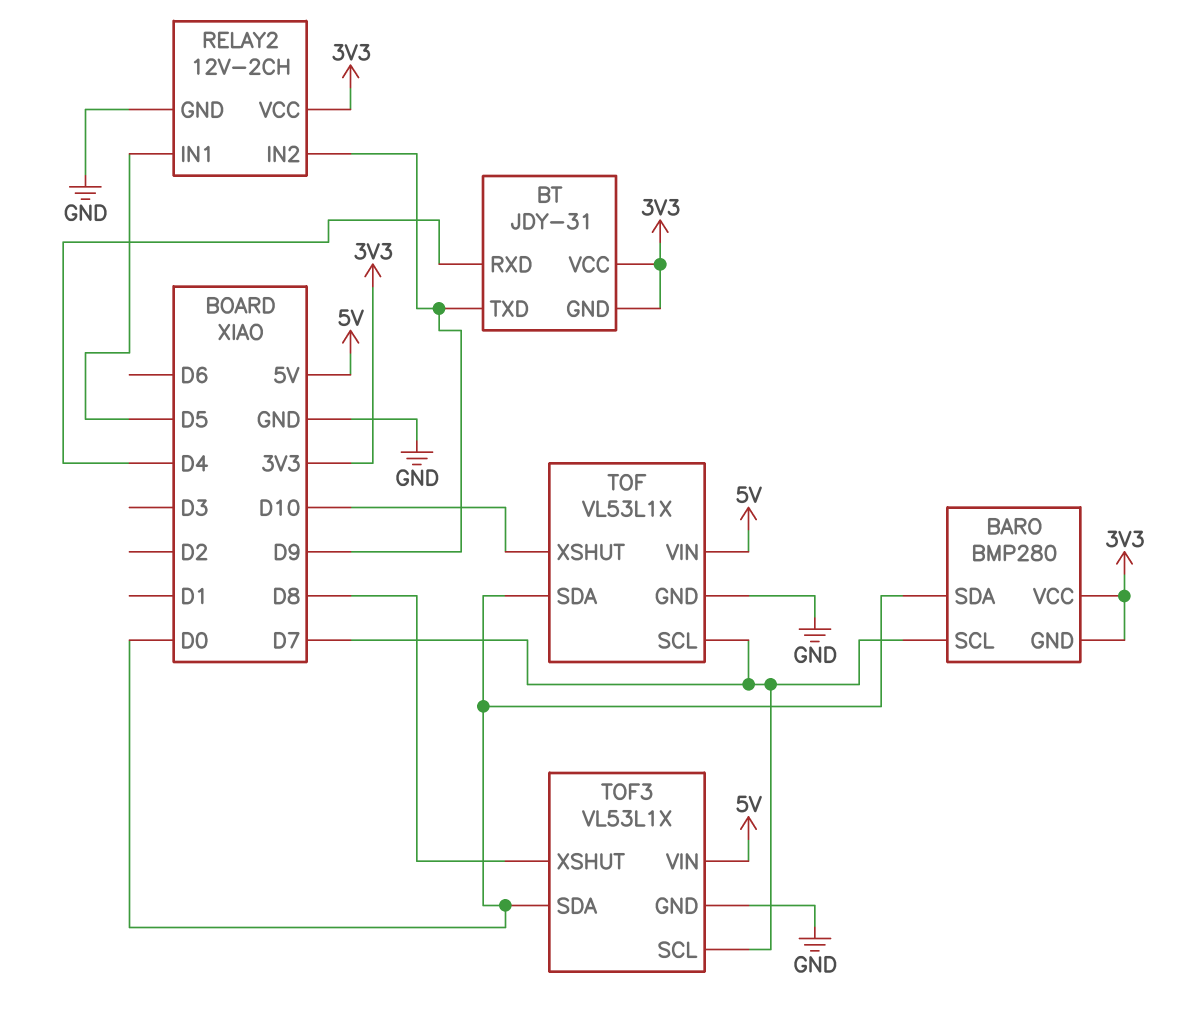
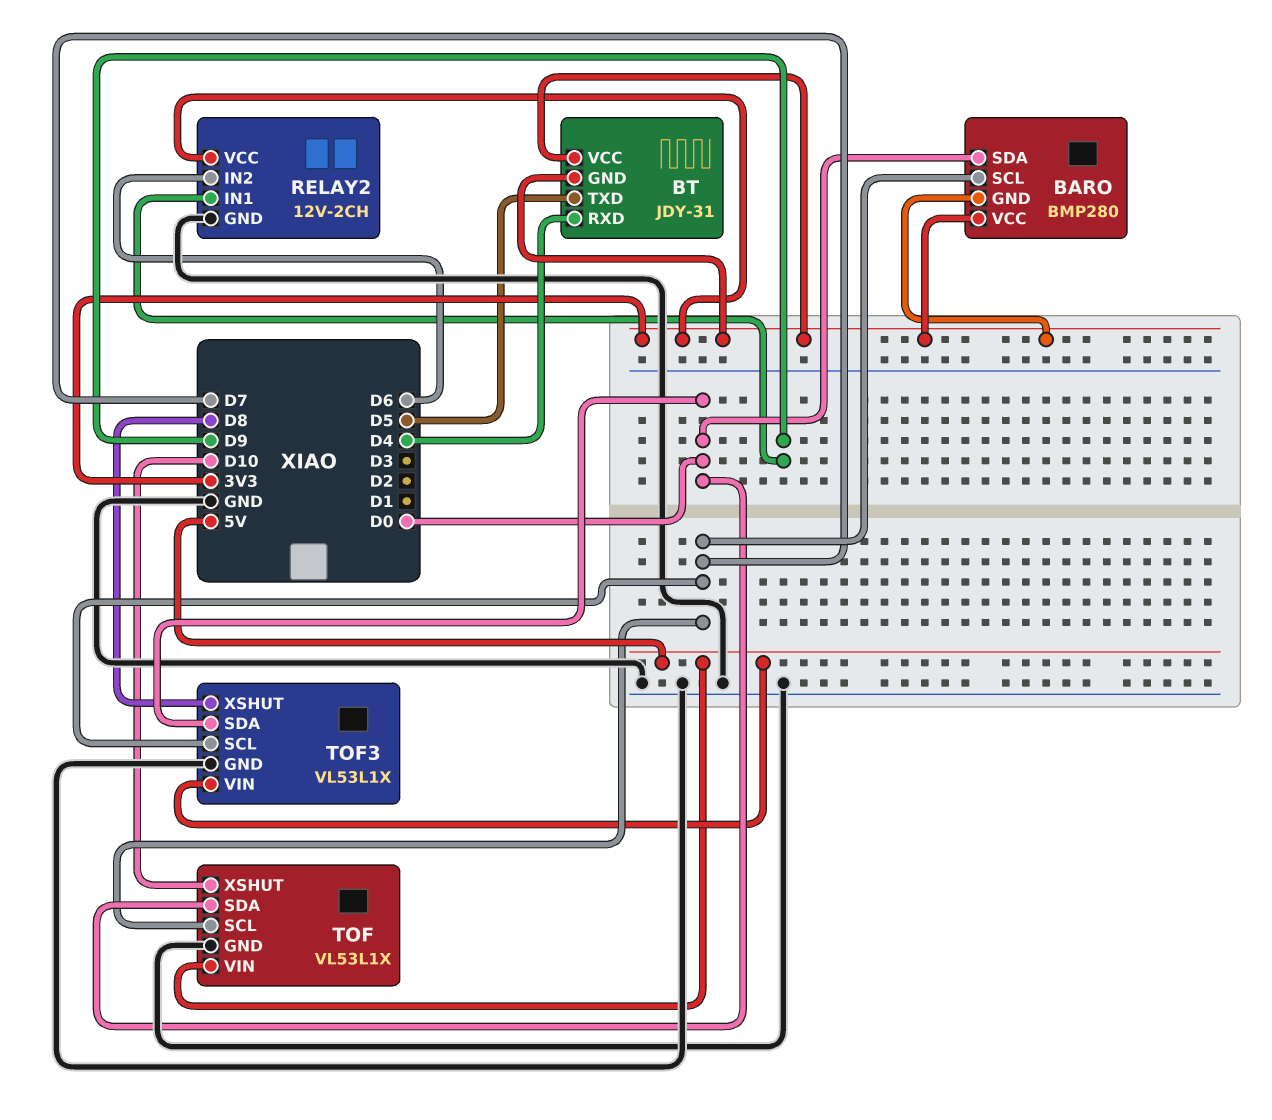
BT pin TXD: D9 -> D5
RELAY2 pin IN1: D5 -> D9
RELAY2 pin IN2: D9 -> D6

